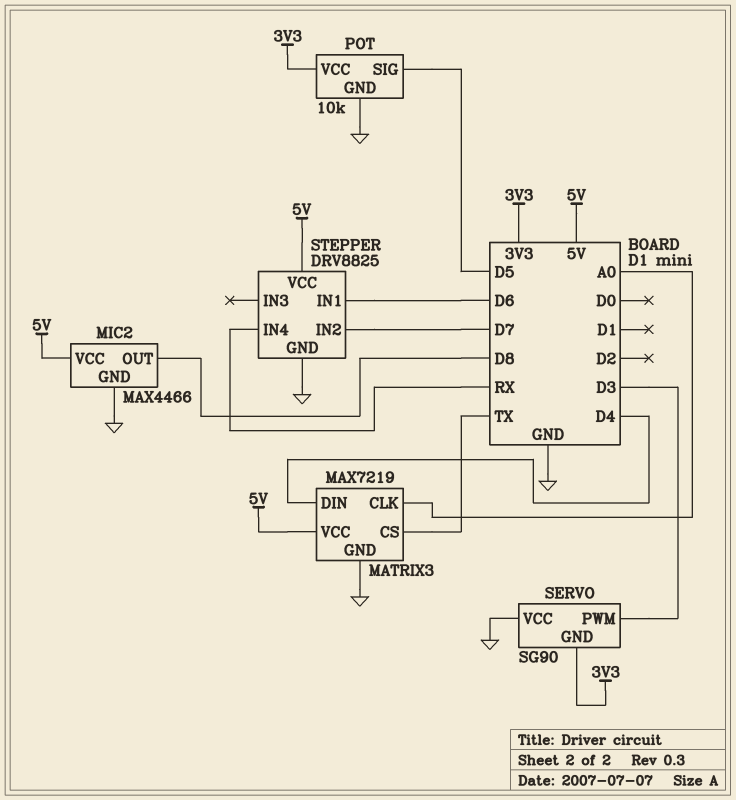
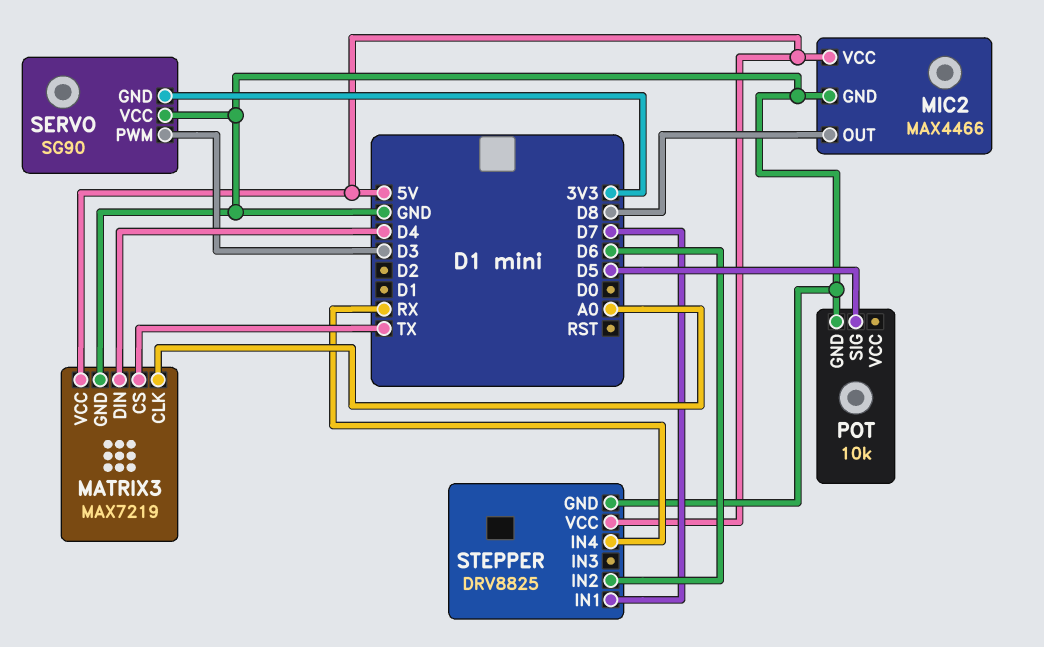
POT pin VCC: 3V3 -> none
STEPPER pin IN1: D6 -> D7
STEPPER pin IN2: D7 -> D6

